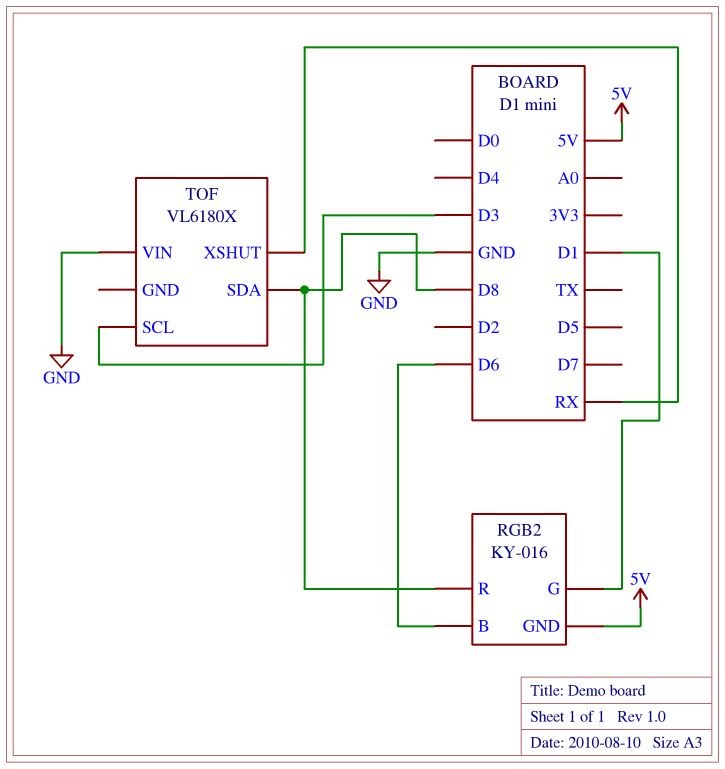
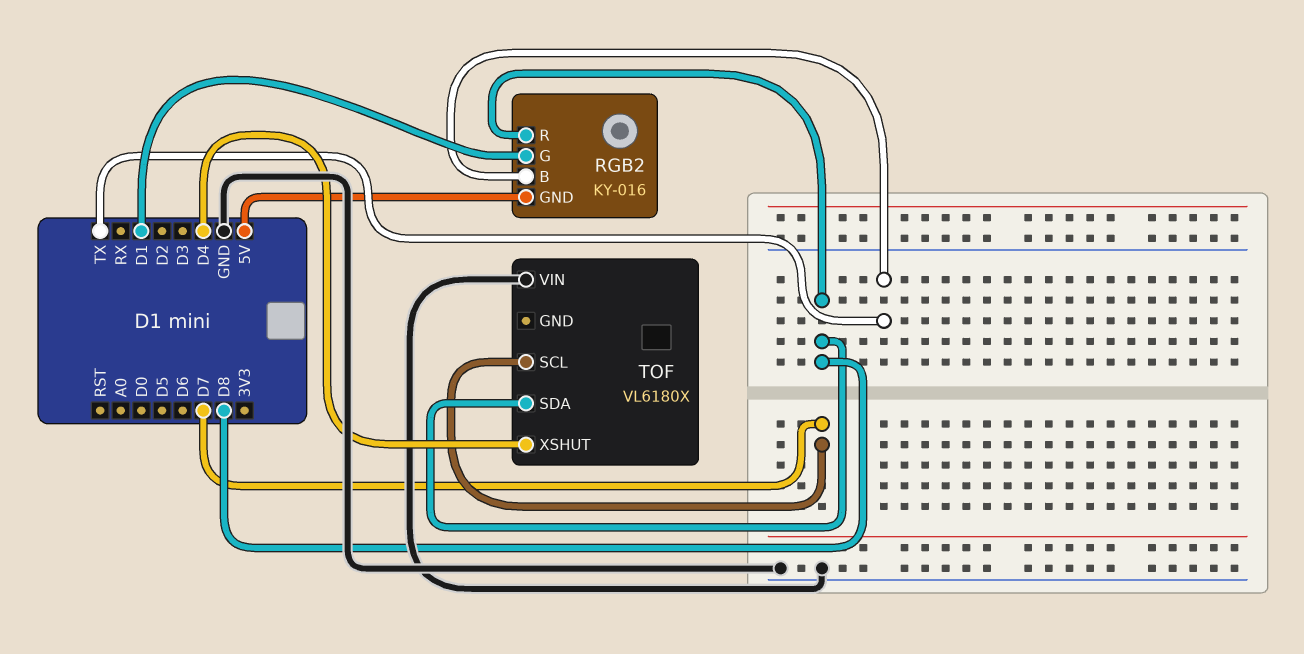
RGB2 pin B: D6 -> TX
TOF pin SCL: D3 -> D7
TOF pin XSHUT: RX -> D4

